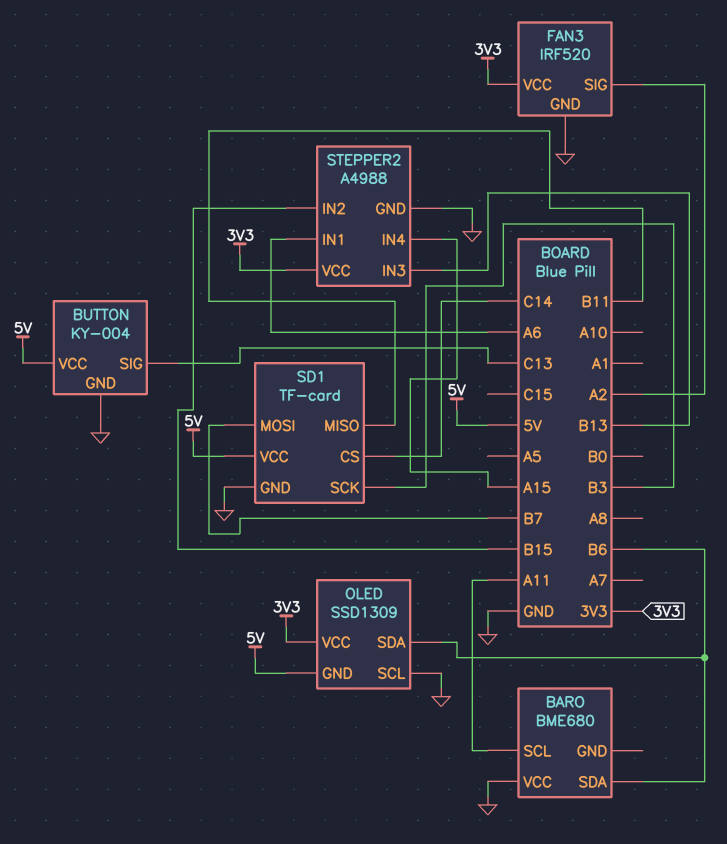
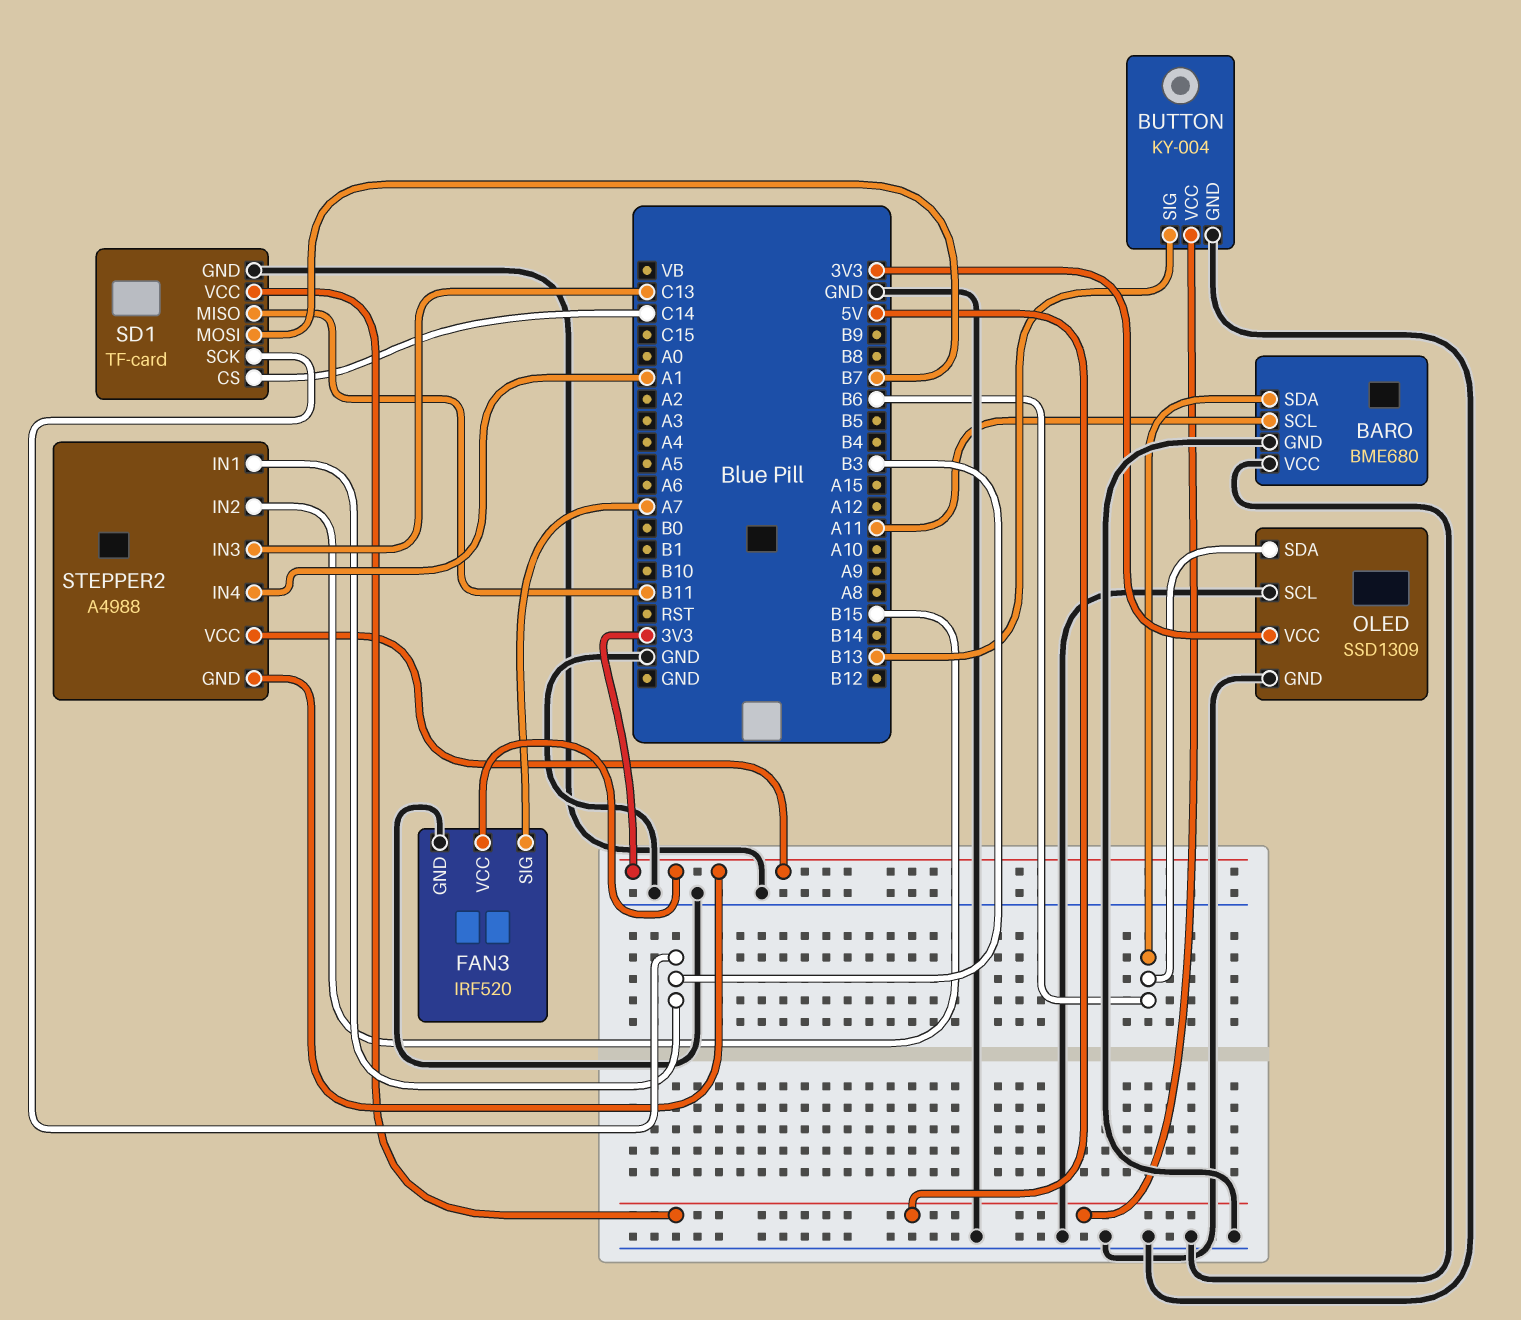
BARO pin GND: none -> GND
BUTTON pin SIG: C13 -> B13
FAN3 pin SIG: A2 -> A7
OLED pin GND: 5V -> GND
STEPPER2 pin GND: GND -> 3V3
STEPPER2 pin IN1: A6 -> B3
STEPPER2 pin IN3: B13 -> C13
STEPPER2 pin IN4: A15 -> A1

